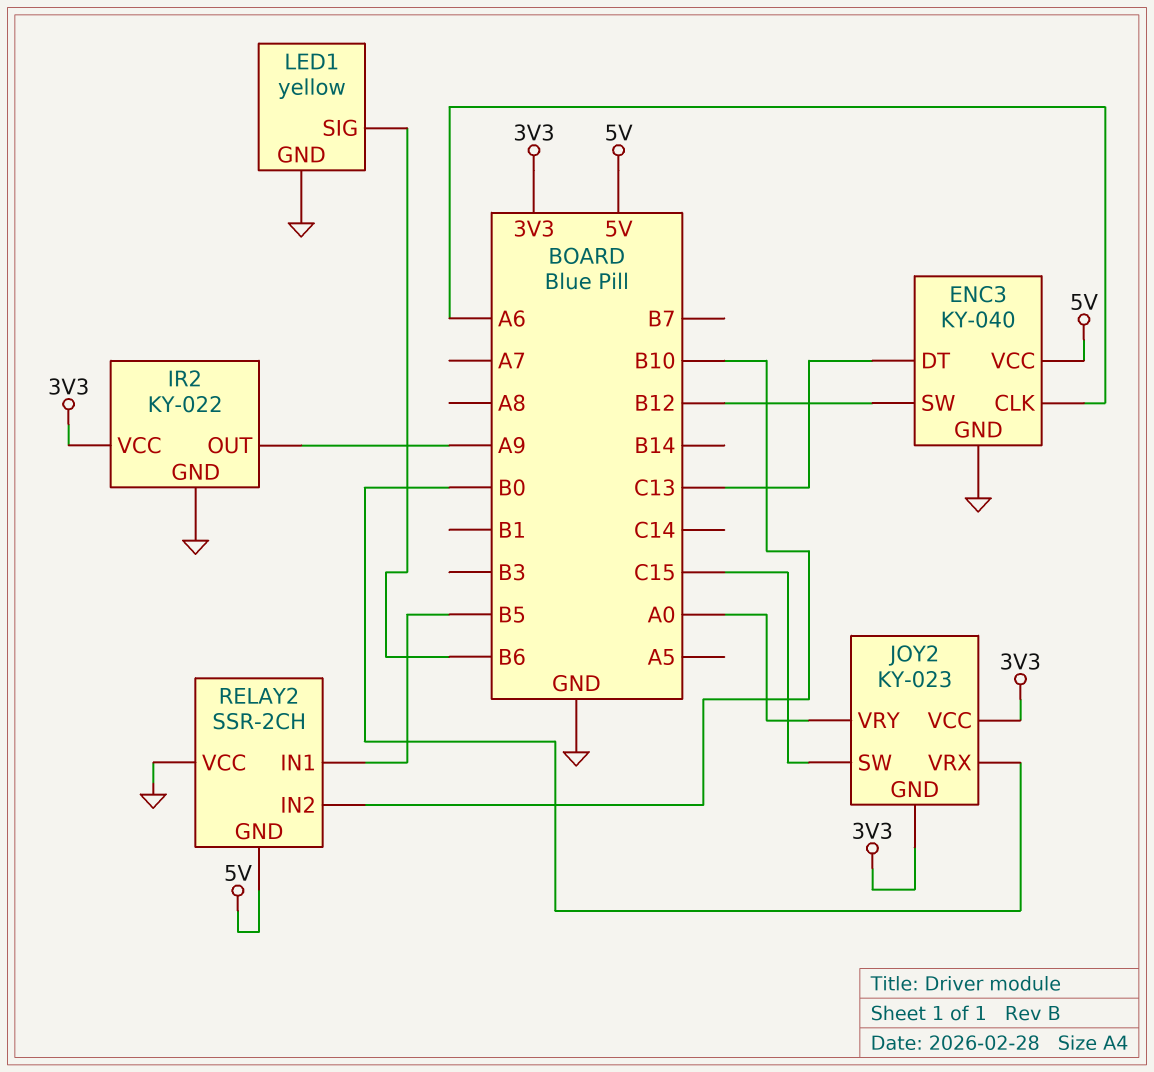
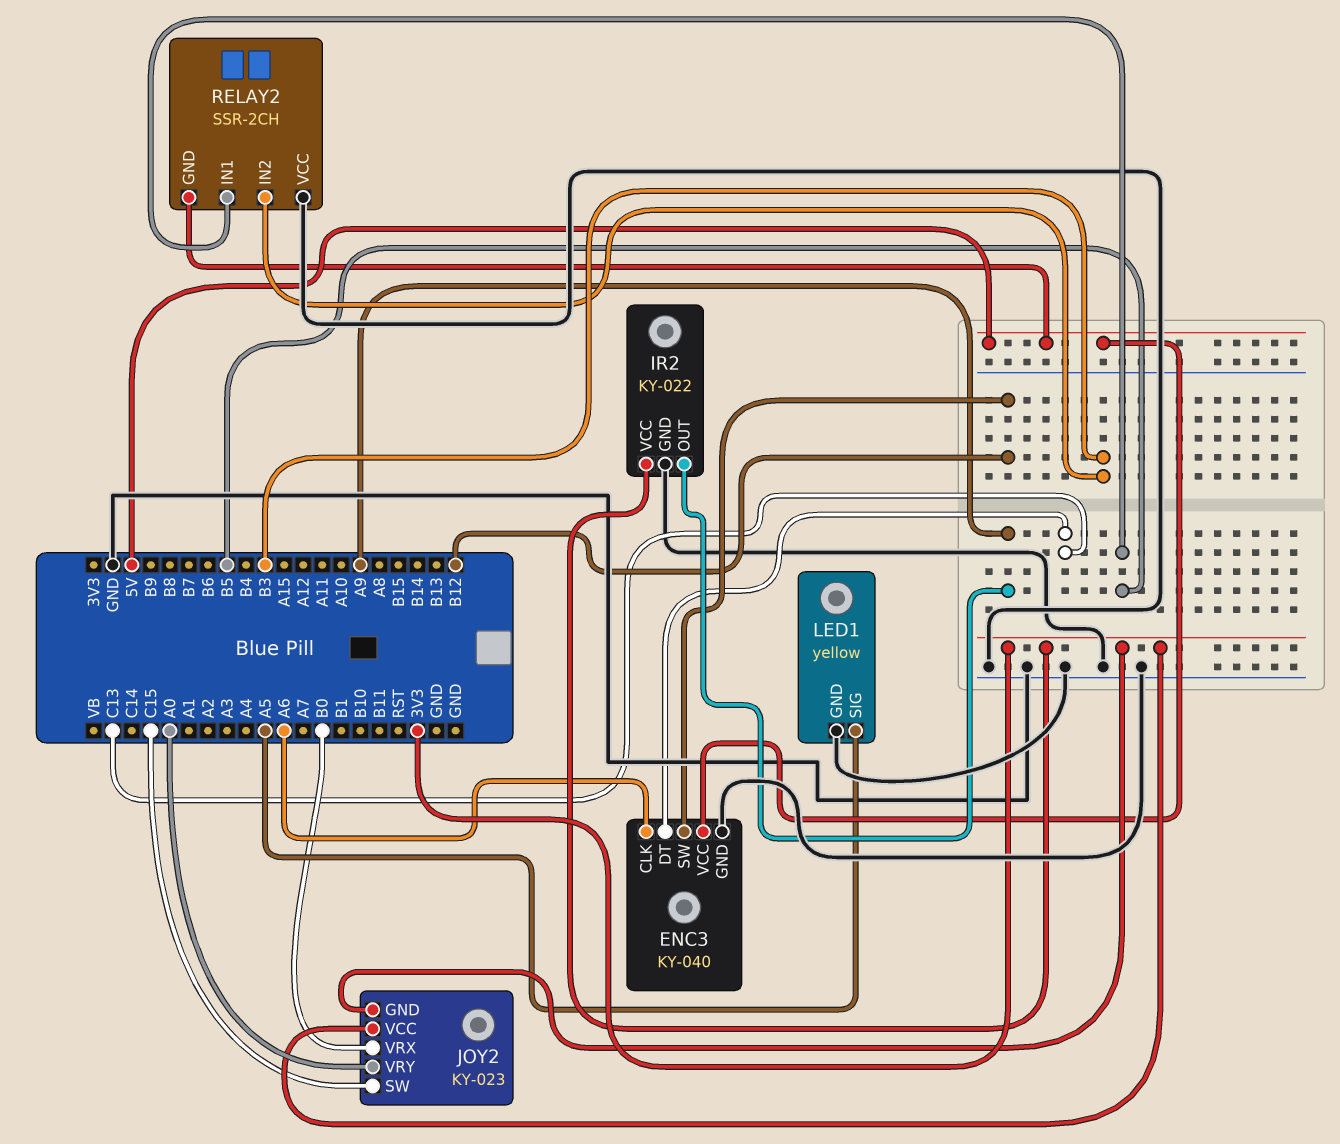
LED1 pin SIG: B6 -> A5
RELAY2 pin IN2: B10 -> B3

